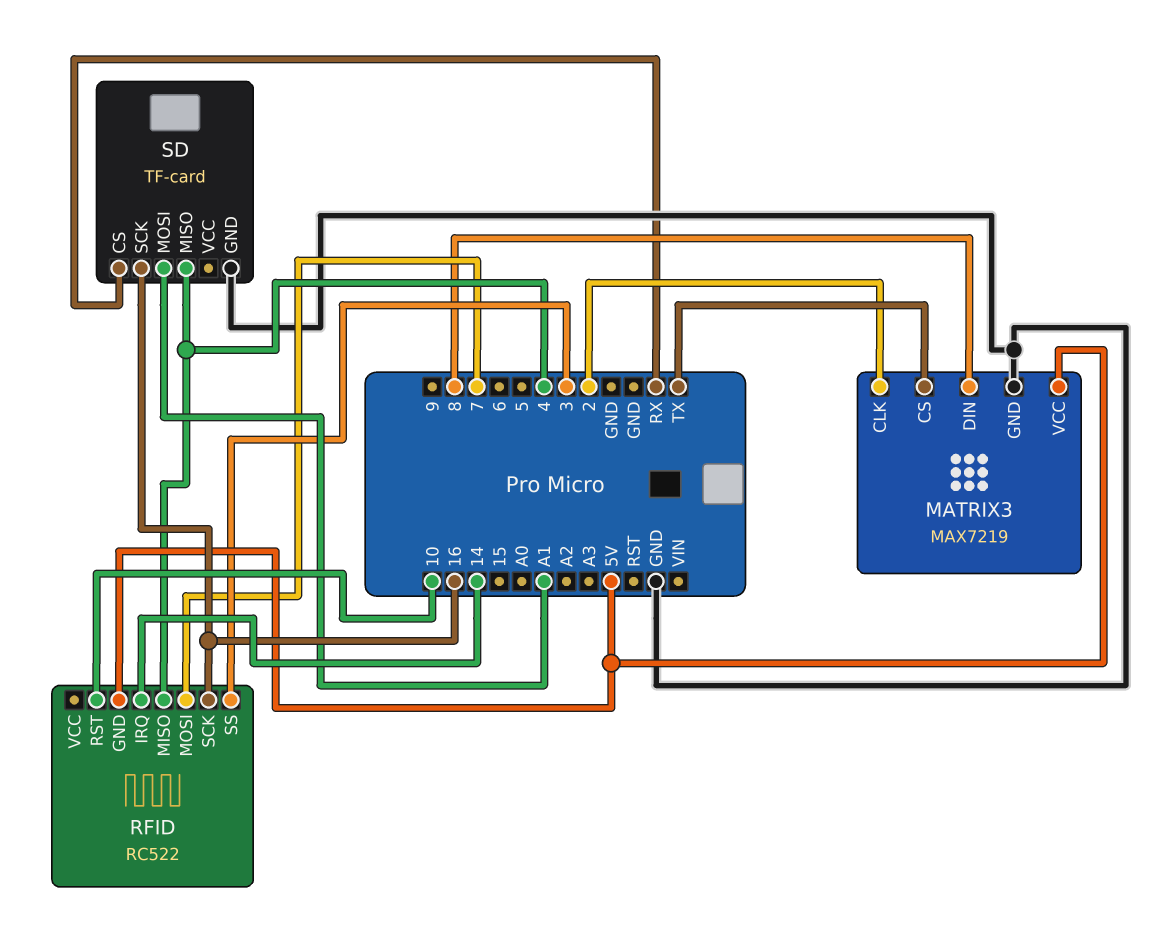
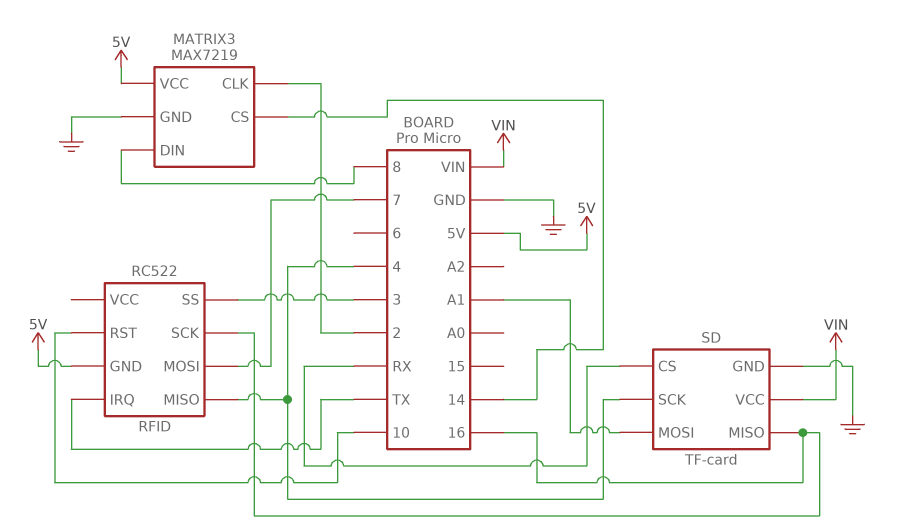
MATRIX3 pin CS: TX -> 14
RFID pin IRQ: 14 -> TX
SD pin MISO: 4 -> 16
SD pin SCK: 16 -> 4
SD pin VCC: none -> VIN

